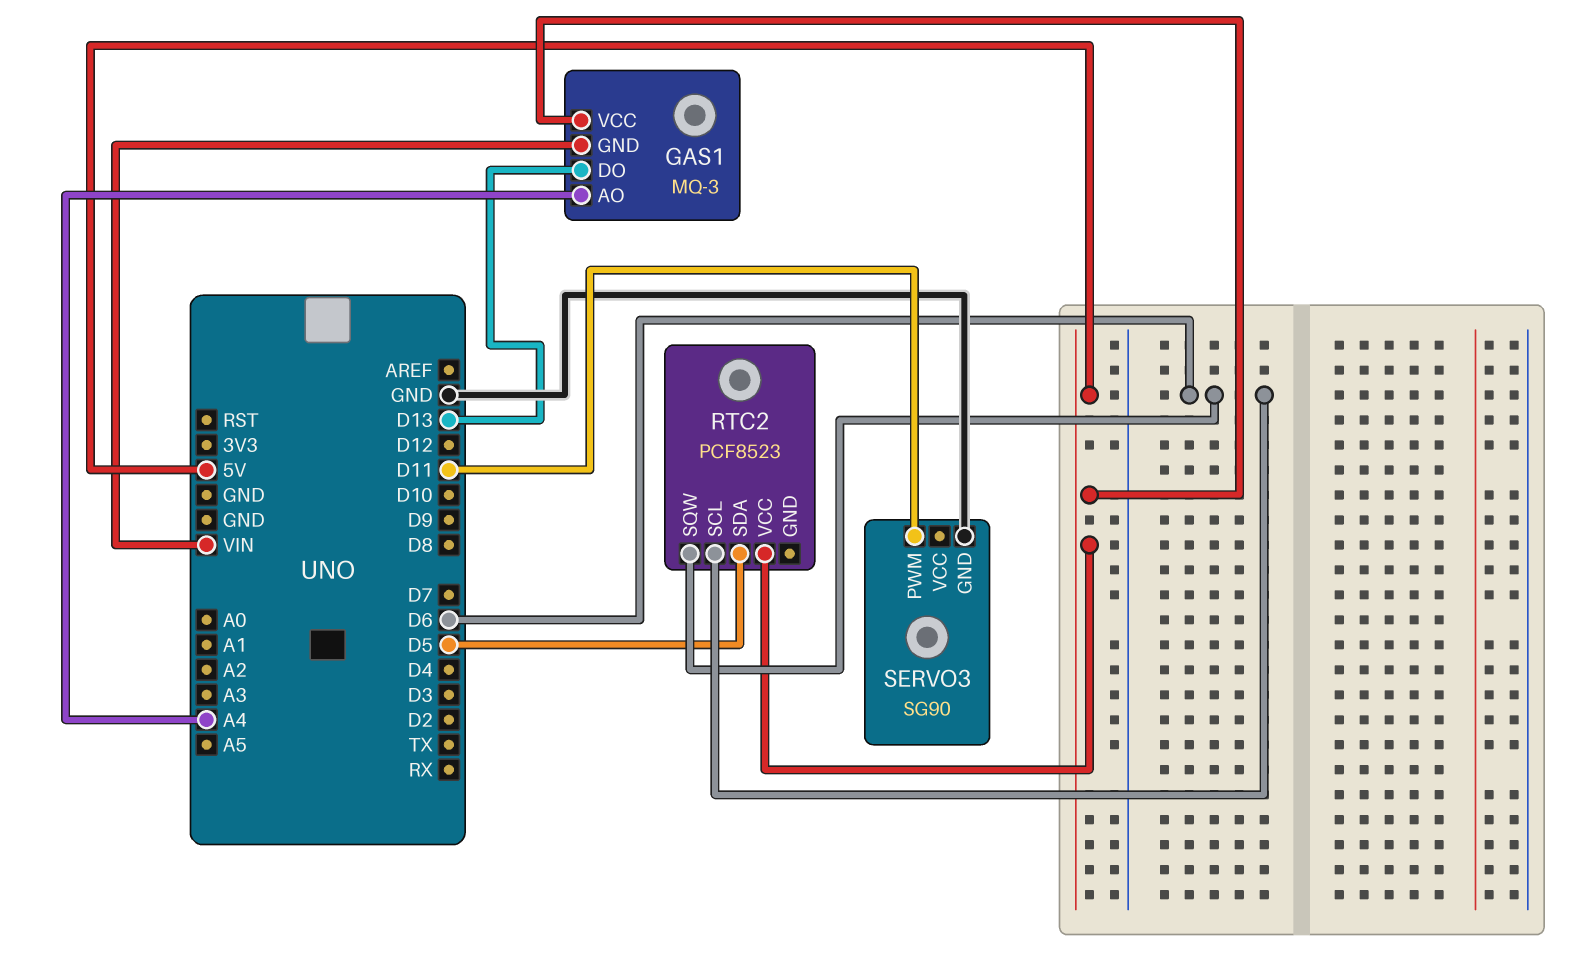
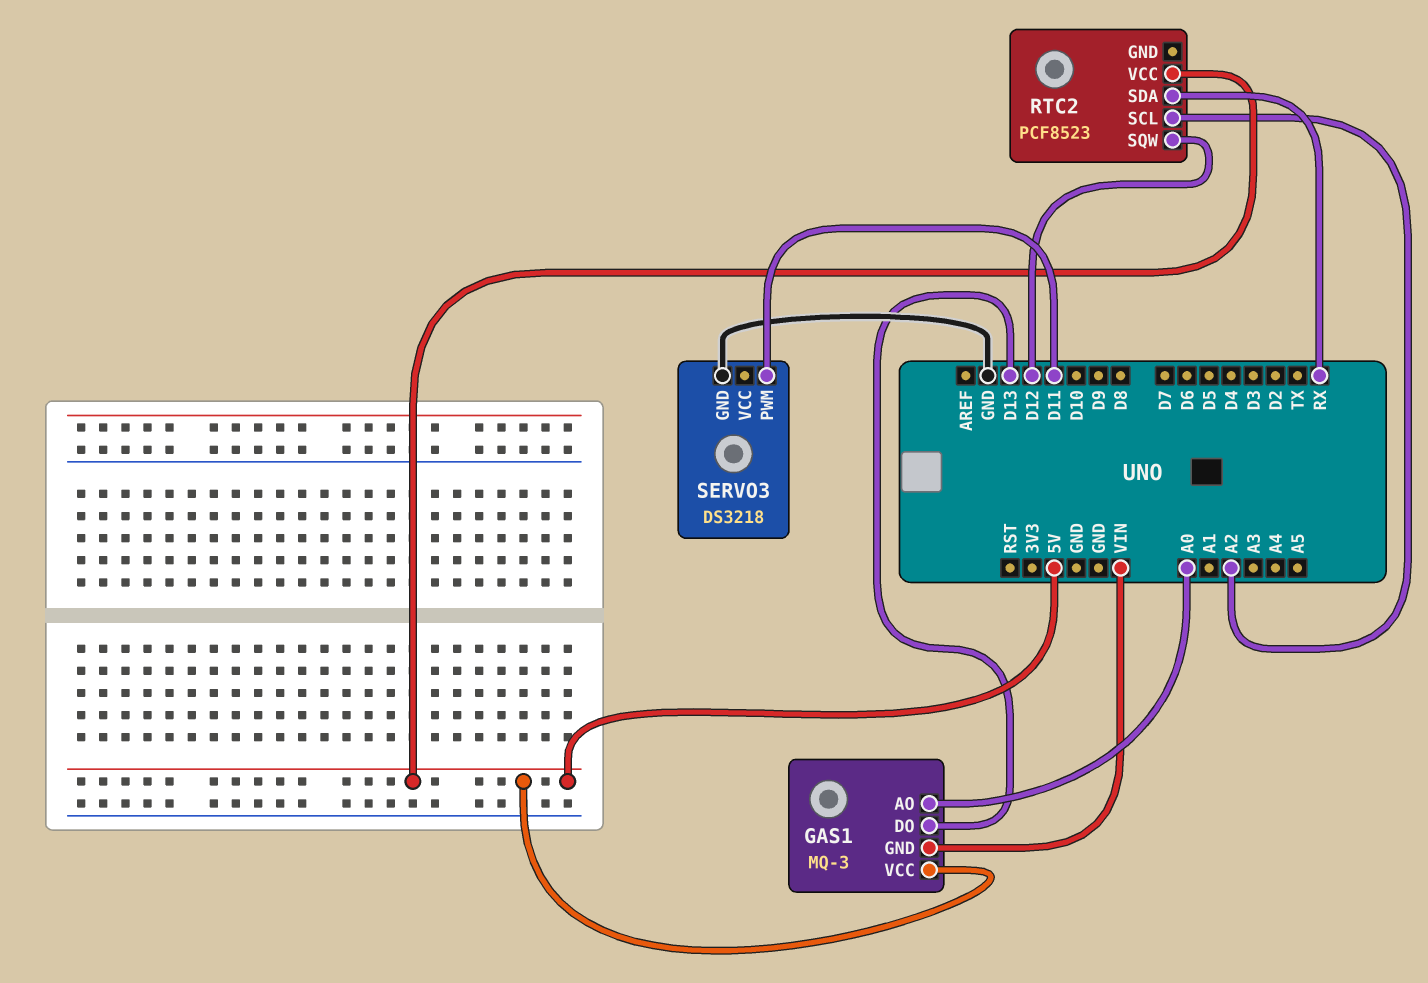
GAS1 pin AO: A4 -> A0
RTC2 pin SCL: D6 -> A2
RTC2 pin SDA: D5 -> RX
RTC2 pin SQW: D6 -> D12
SERVO3: SG90 -> DS3218

